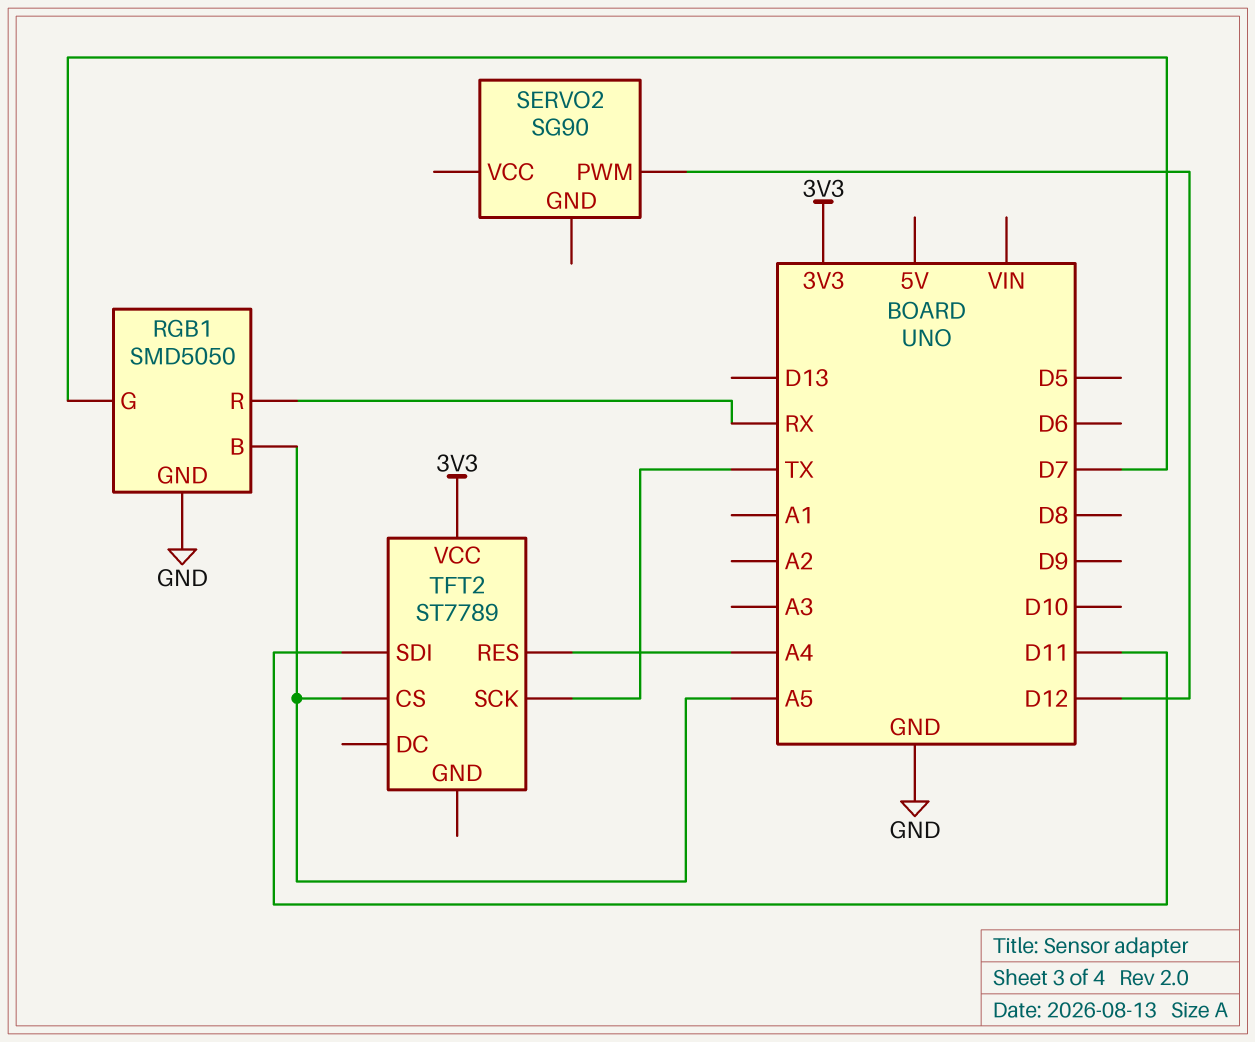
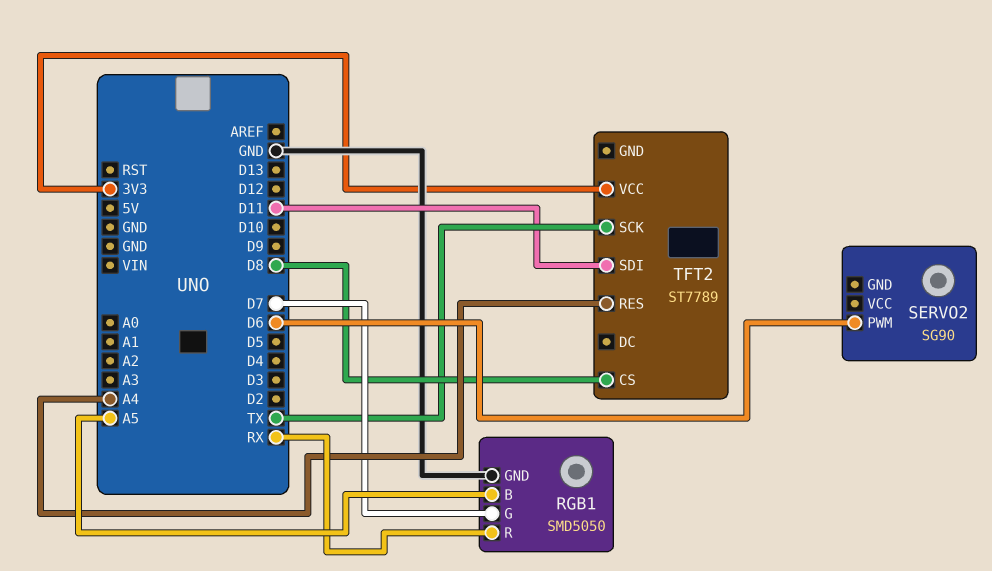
SERVO2 pin PWM: D12 -> D6
TFT2 pin CS: A5 -> D8

